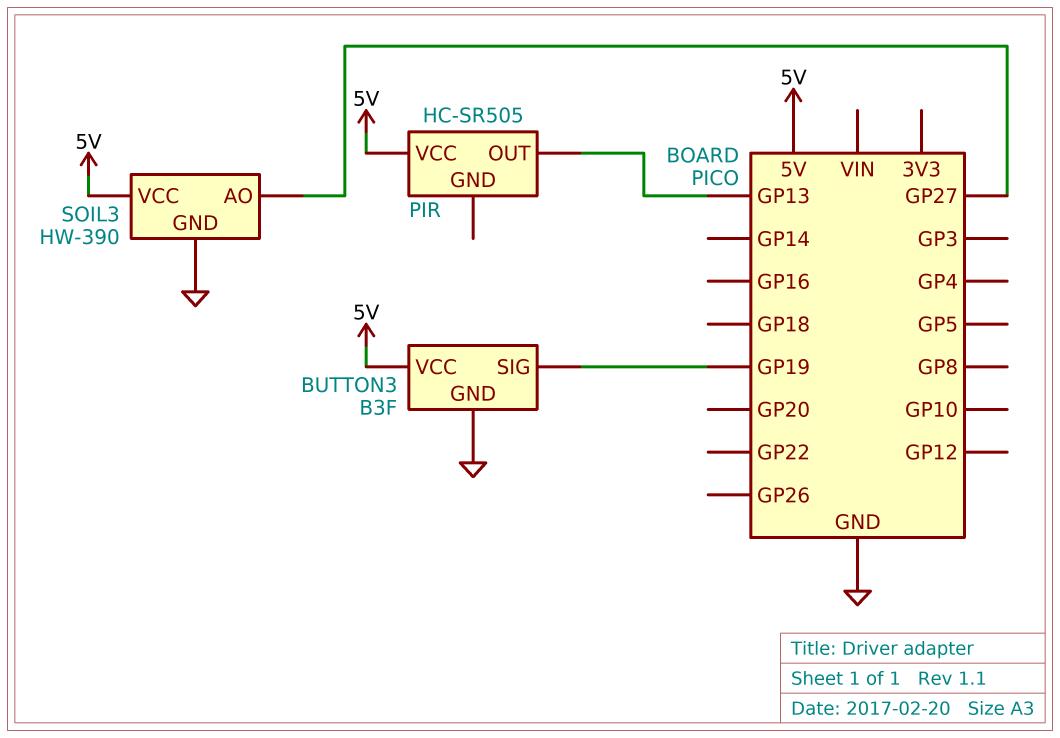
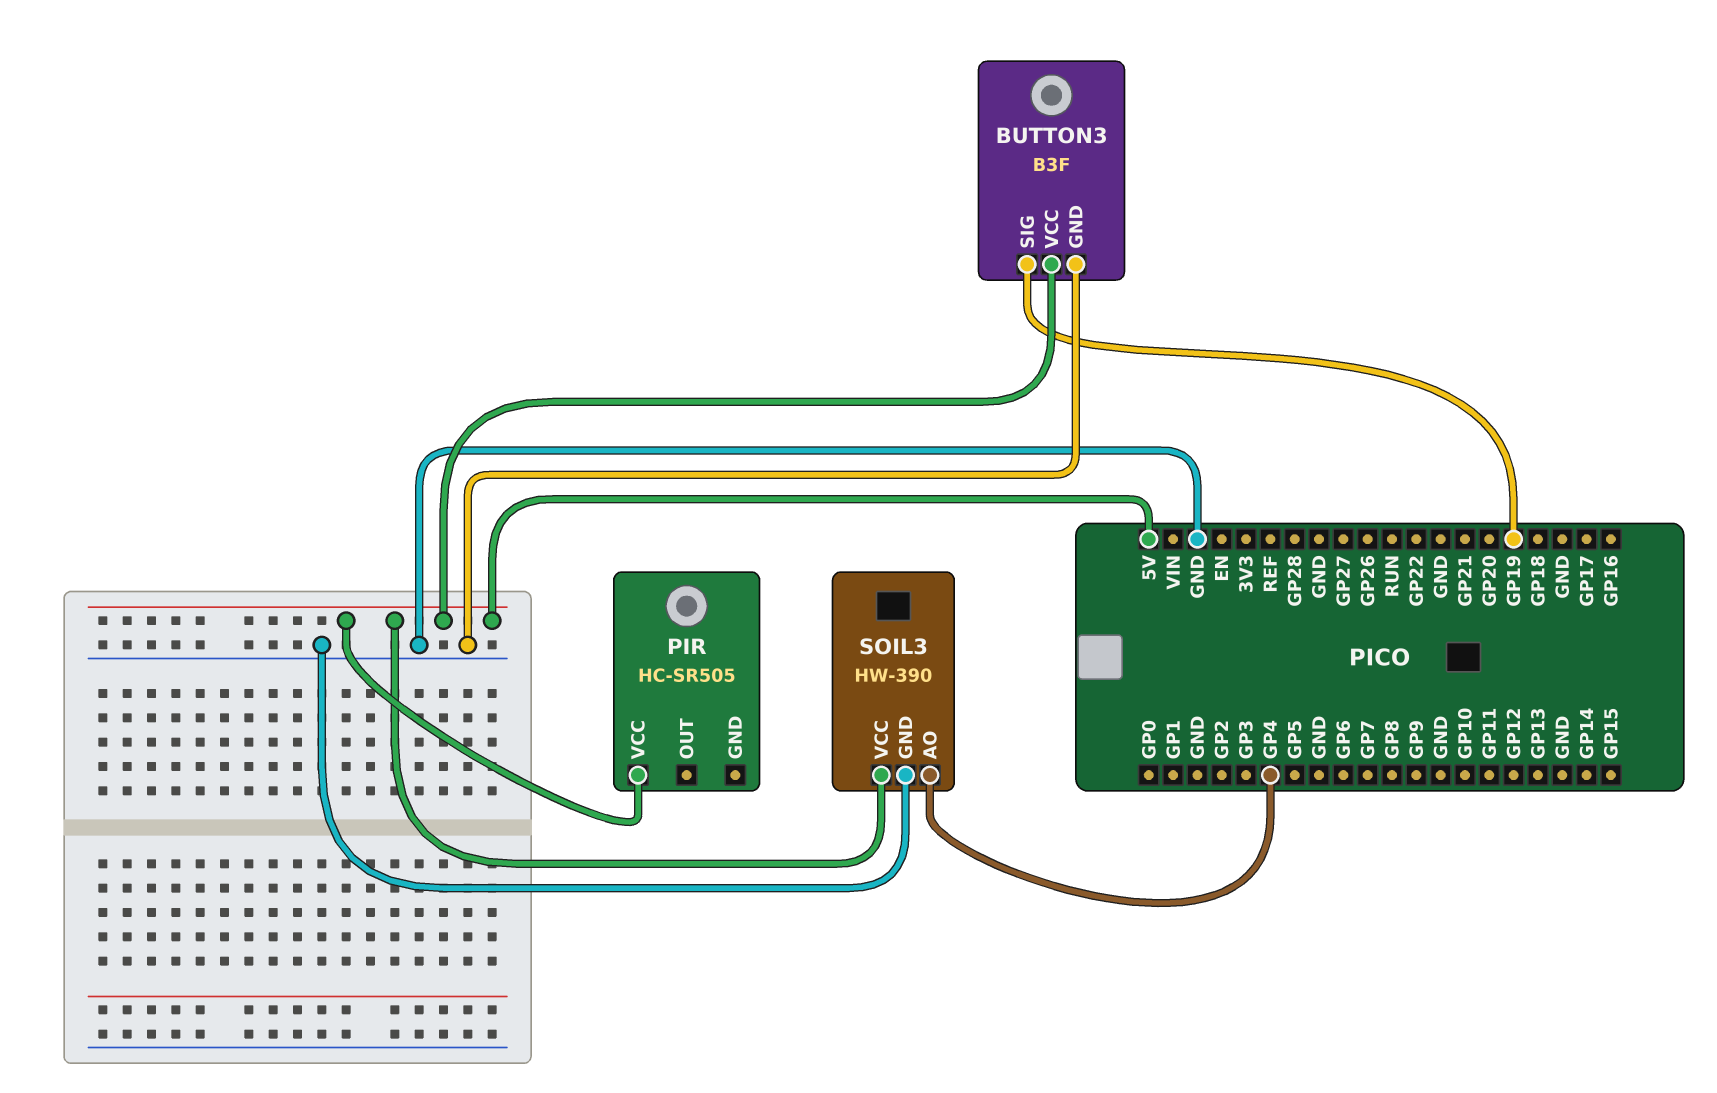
PIR pin OUT: GP13 -> none
SOIL3 pin AO: GP27 -> GP4

